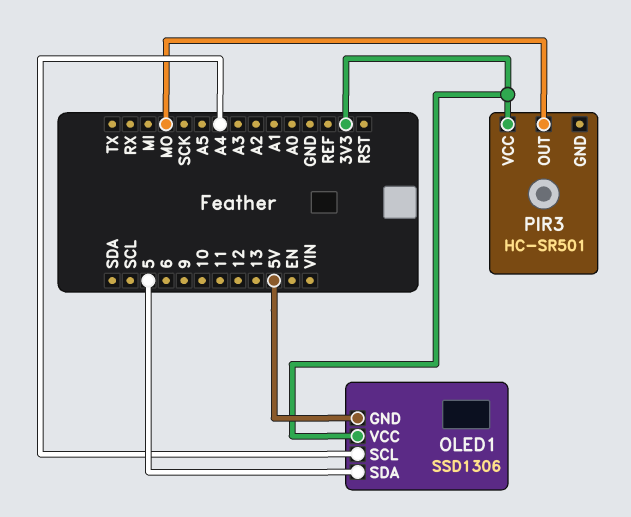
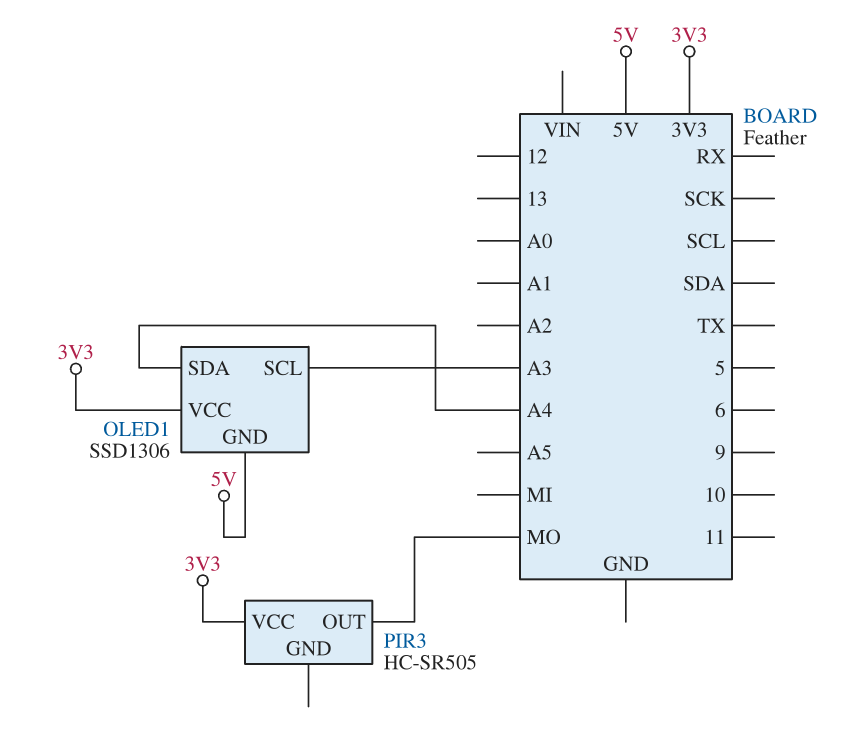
OLED1 pin SCL: A4 -> A3
OLED1 pin SDA: 5 -> A4
PIR3: HC-SR501 -> HC-SR505

